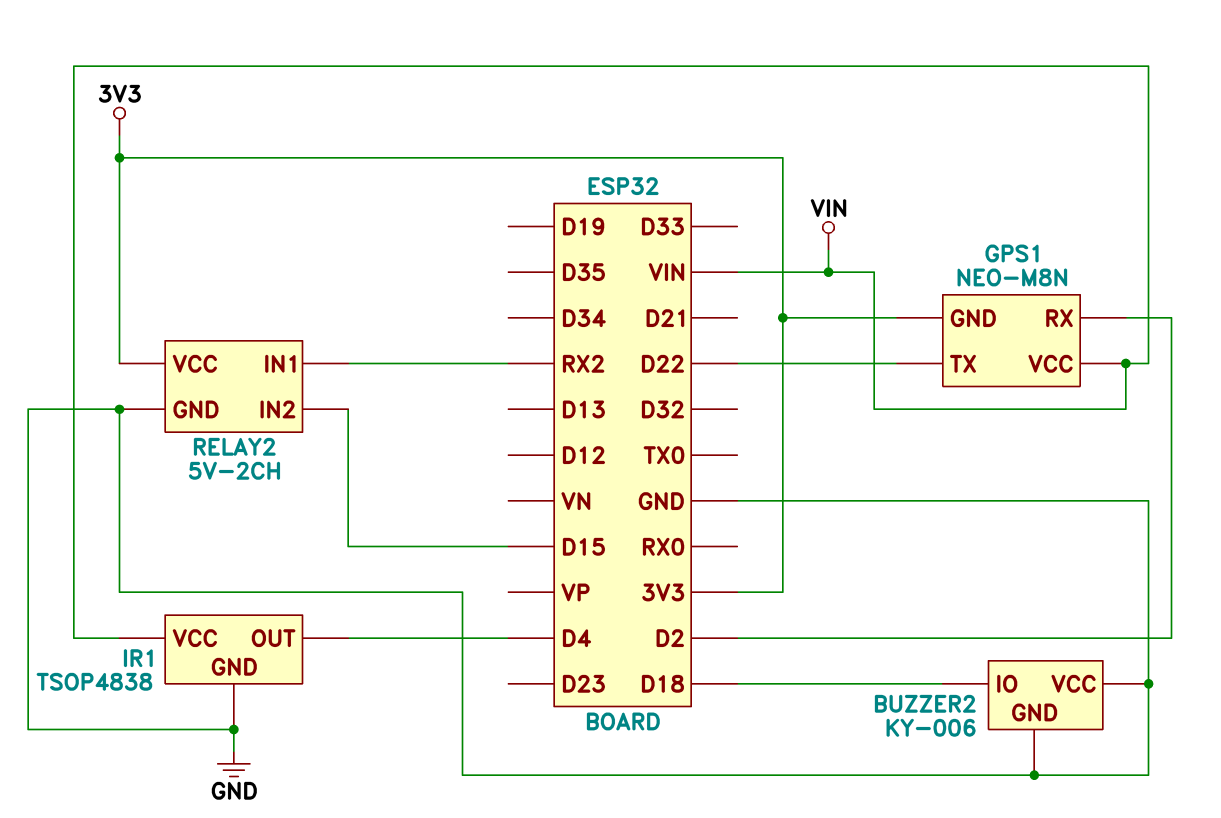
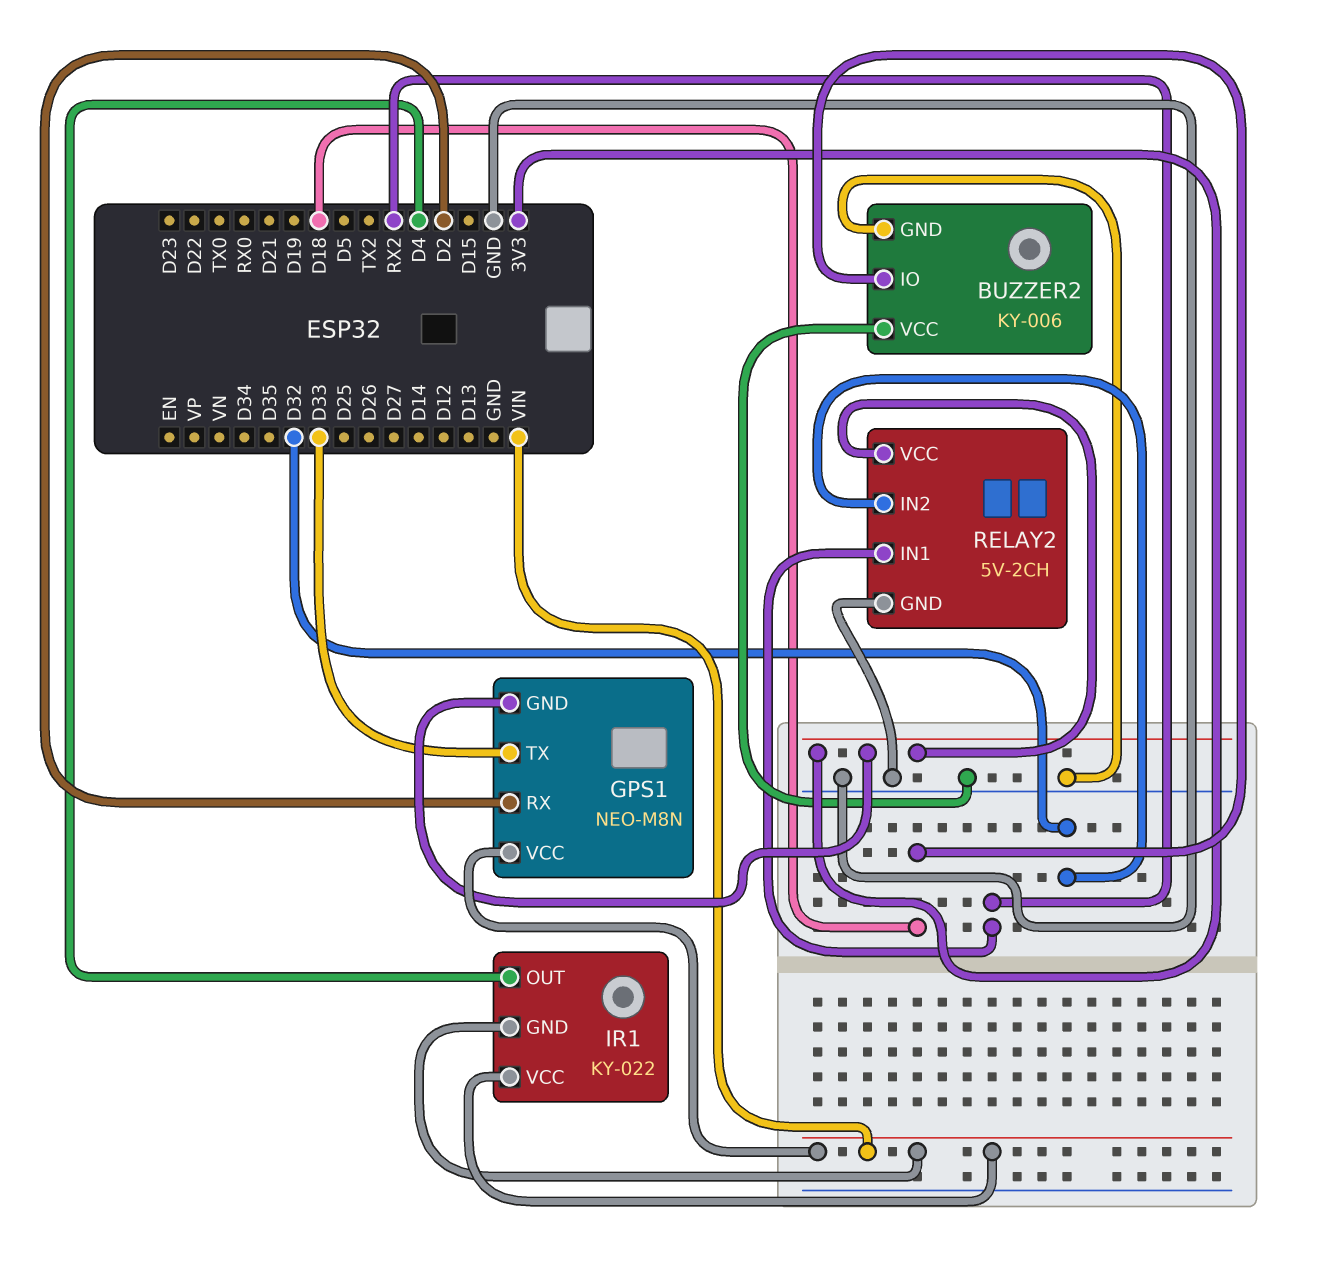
GPS1 pin TX: D22 -> D33
IR1: TSOP4838 -> KY-022
IR1 pin GND: GND -> VIN
RELAY2 pin IN2: D15 -> D32

